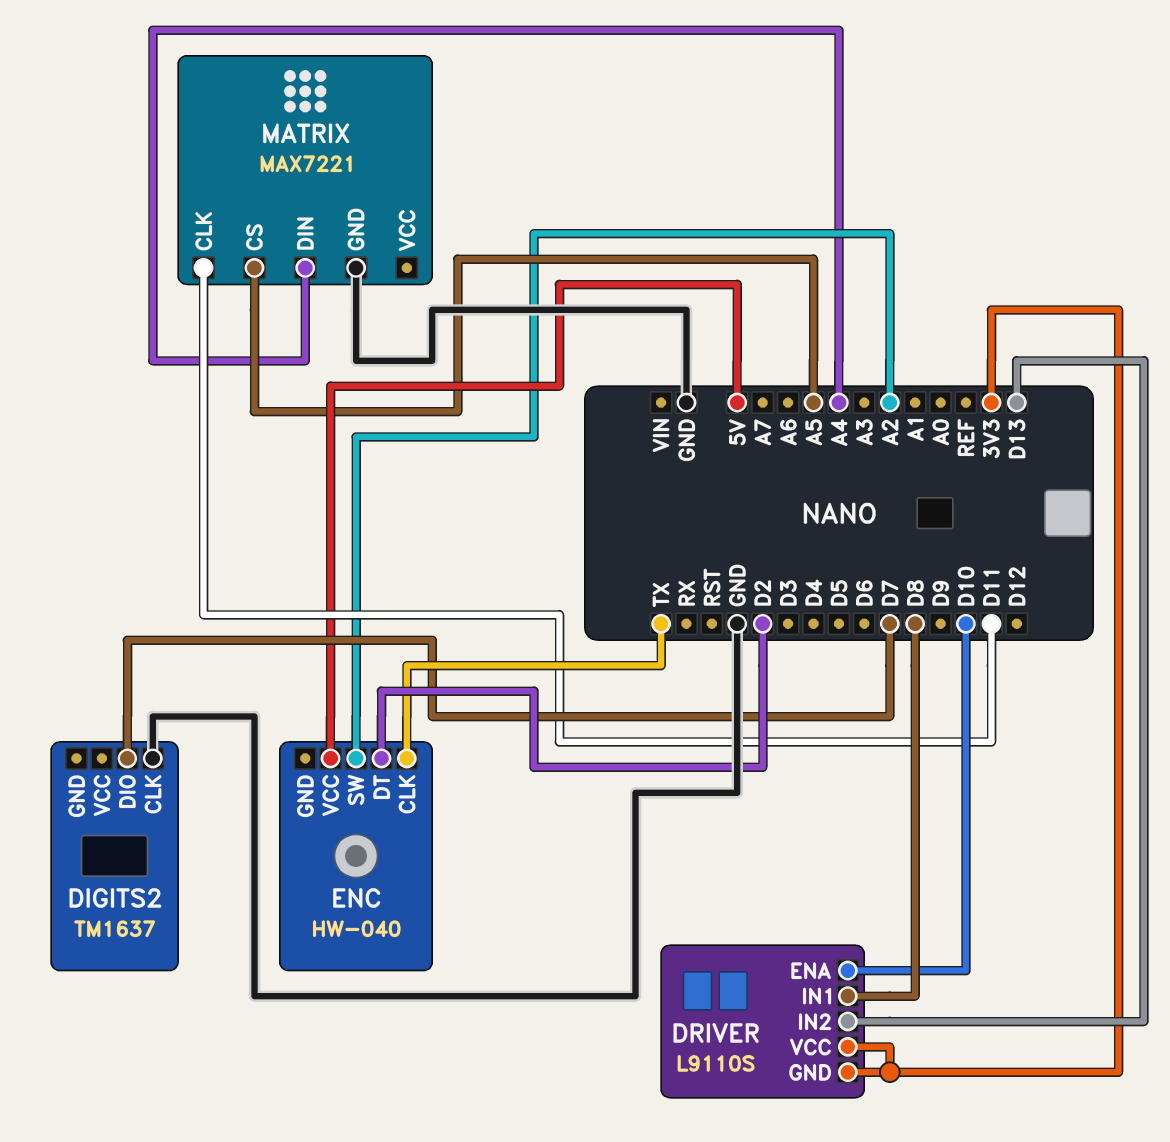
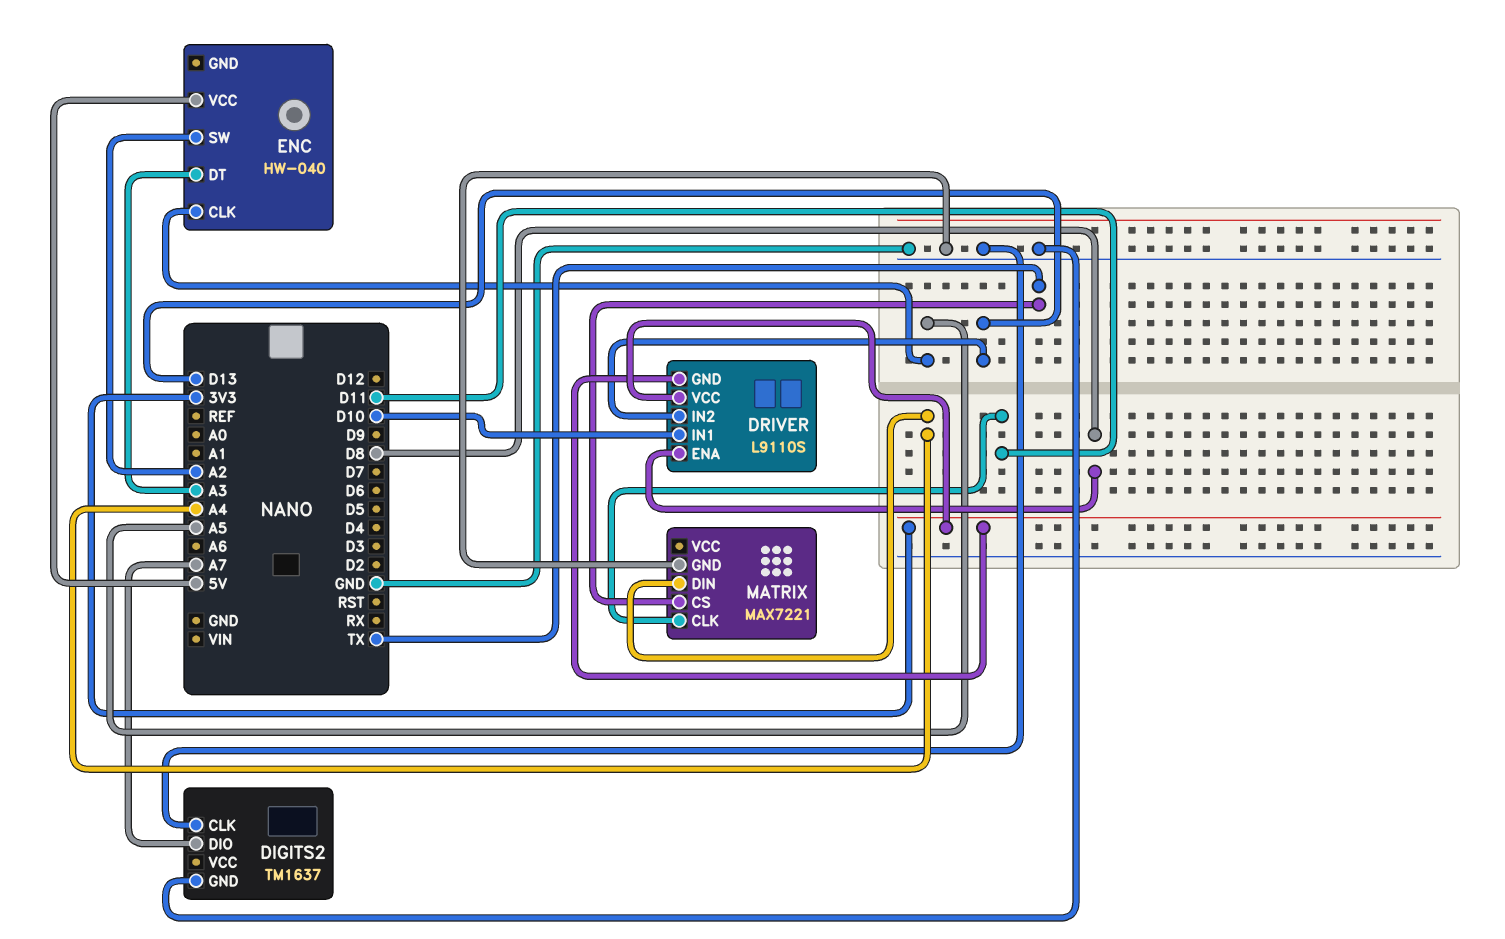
DIGITS2 pin DIO: D7 -> A7
DIGITS2 pin GND: none -> GND
DRIVER pin ENA: D10 -> D8
DRIVER pin IN1: D8 -> D10
ENC pin CLK: TX -> A5
ENC pin DT: D2 -> A3
MATRIX pin CS: A5 -> TX

